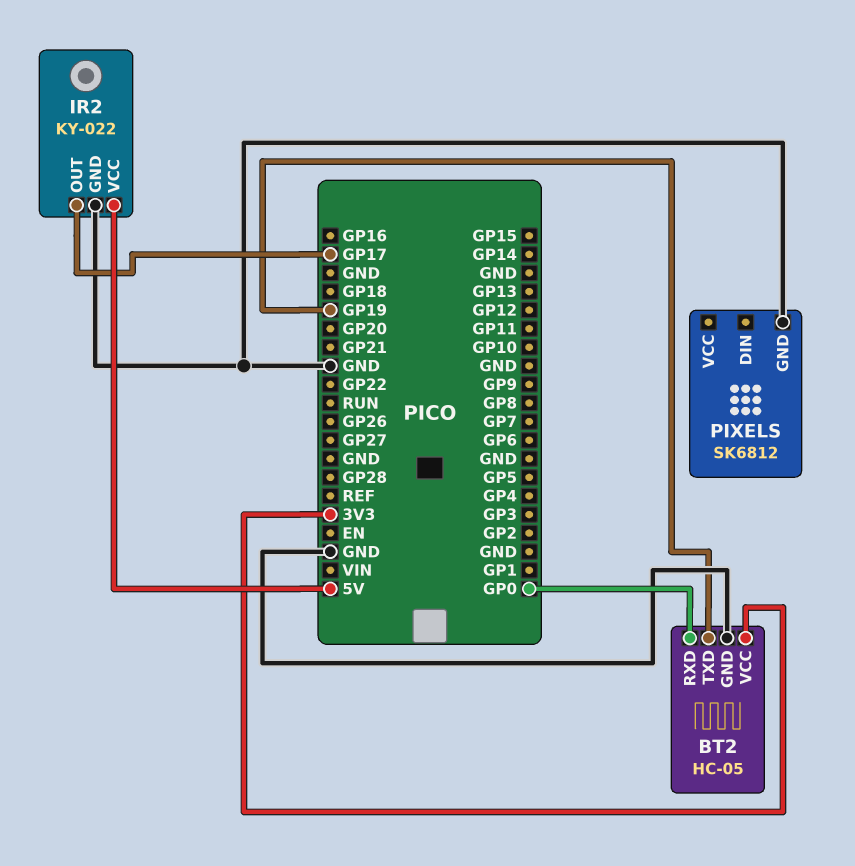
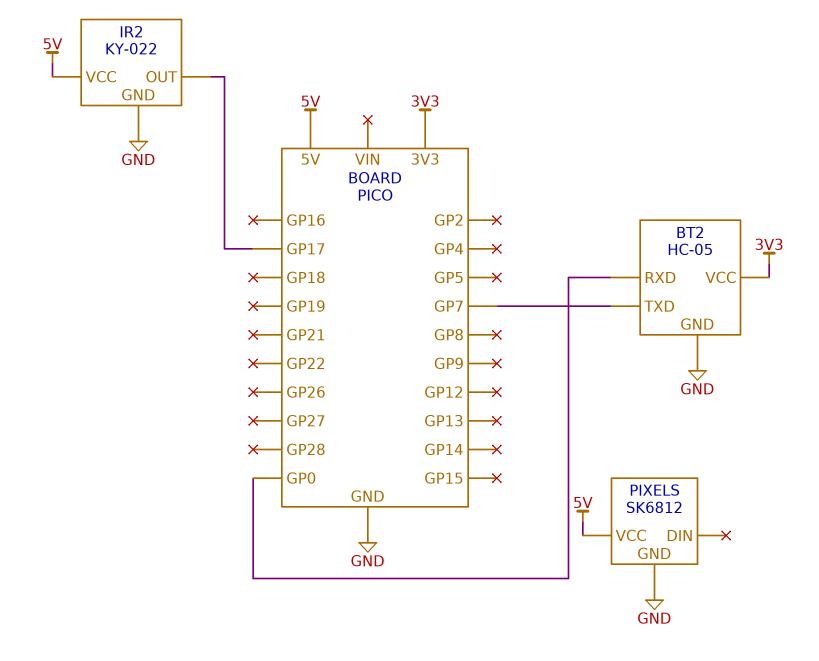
BT2 pin TXD: GP19 -> GP7
PIXELS pin VCC: none -> 5V

